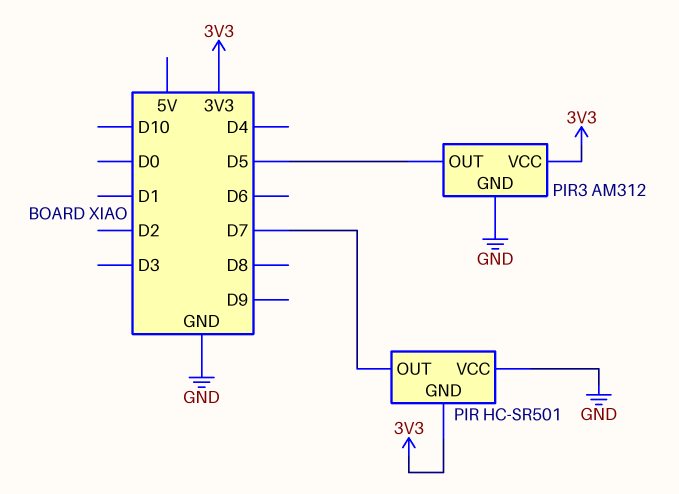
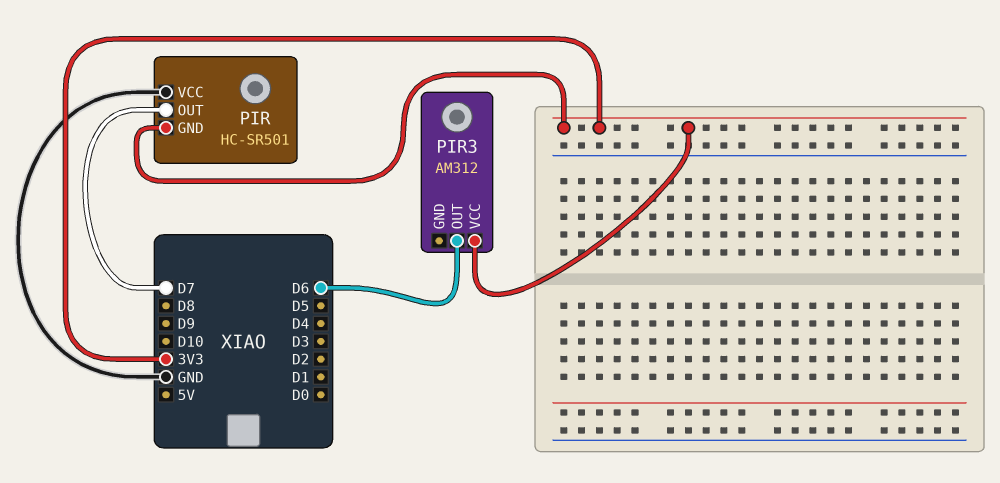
PIR3 pin GND: GND -> none
PIR3 pin OUT: D5 -> D6

